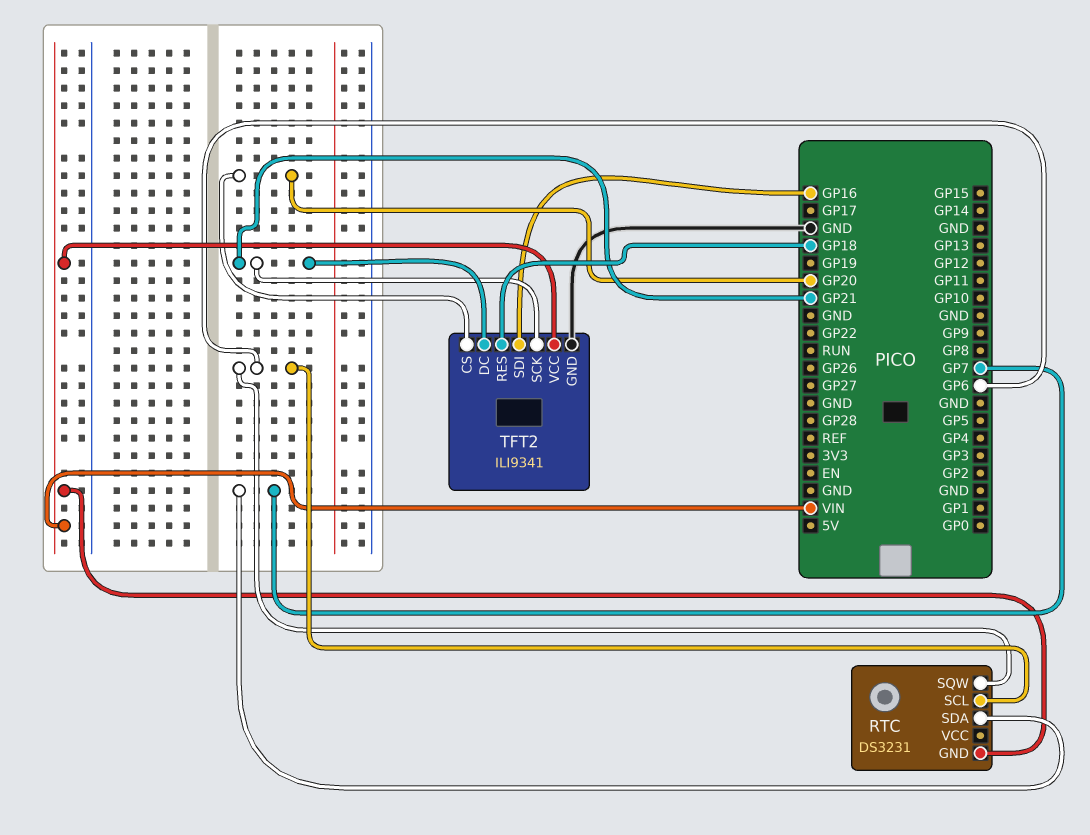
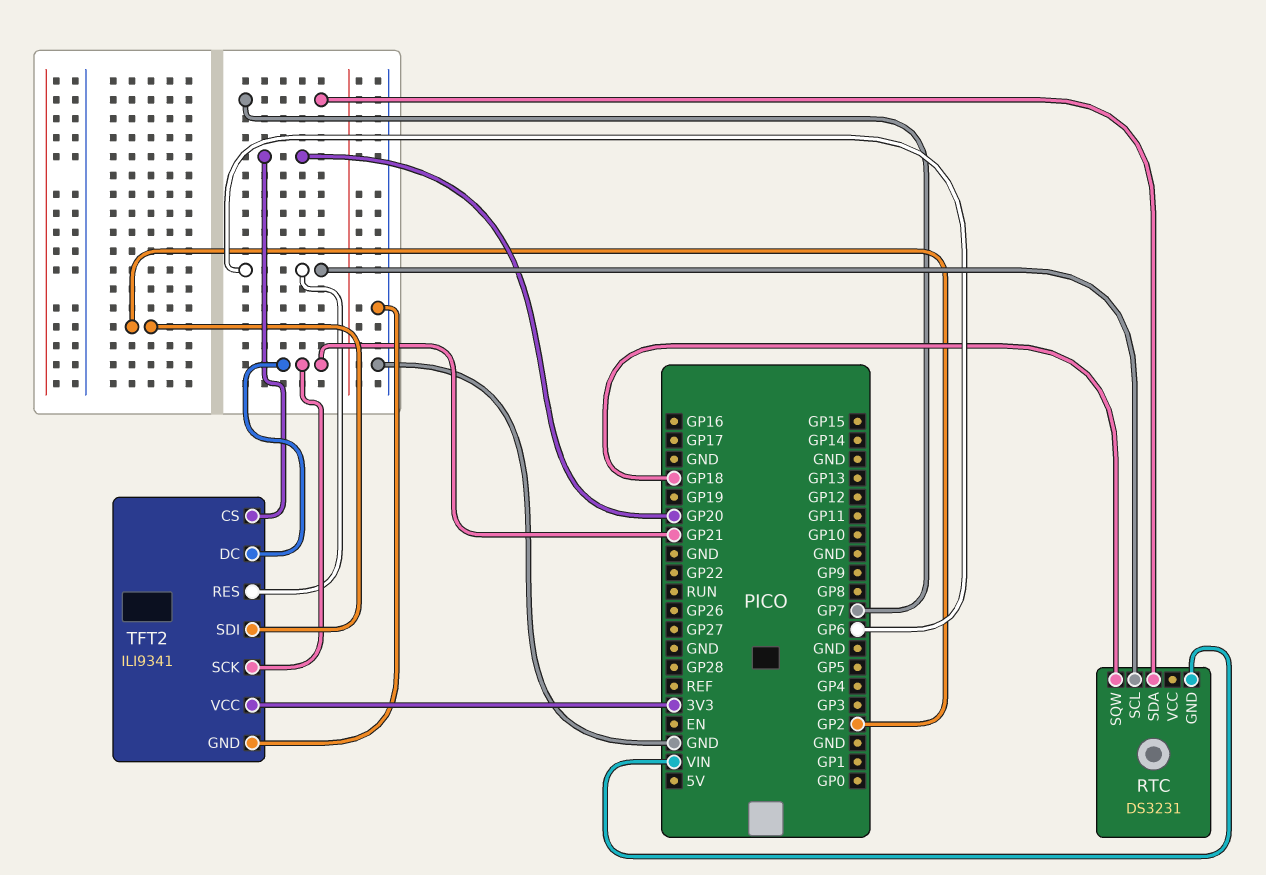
RTC pin SQW: GP6 -> GP18
TFT2 pin RES: GP18 -> GP6
TFT2 pin SDI: GP16 -> GP2
TFT2 pin VCC: VIN -> 3V3

